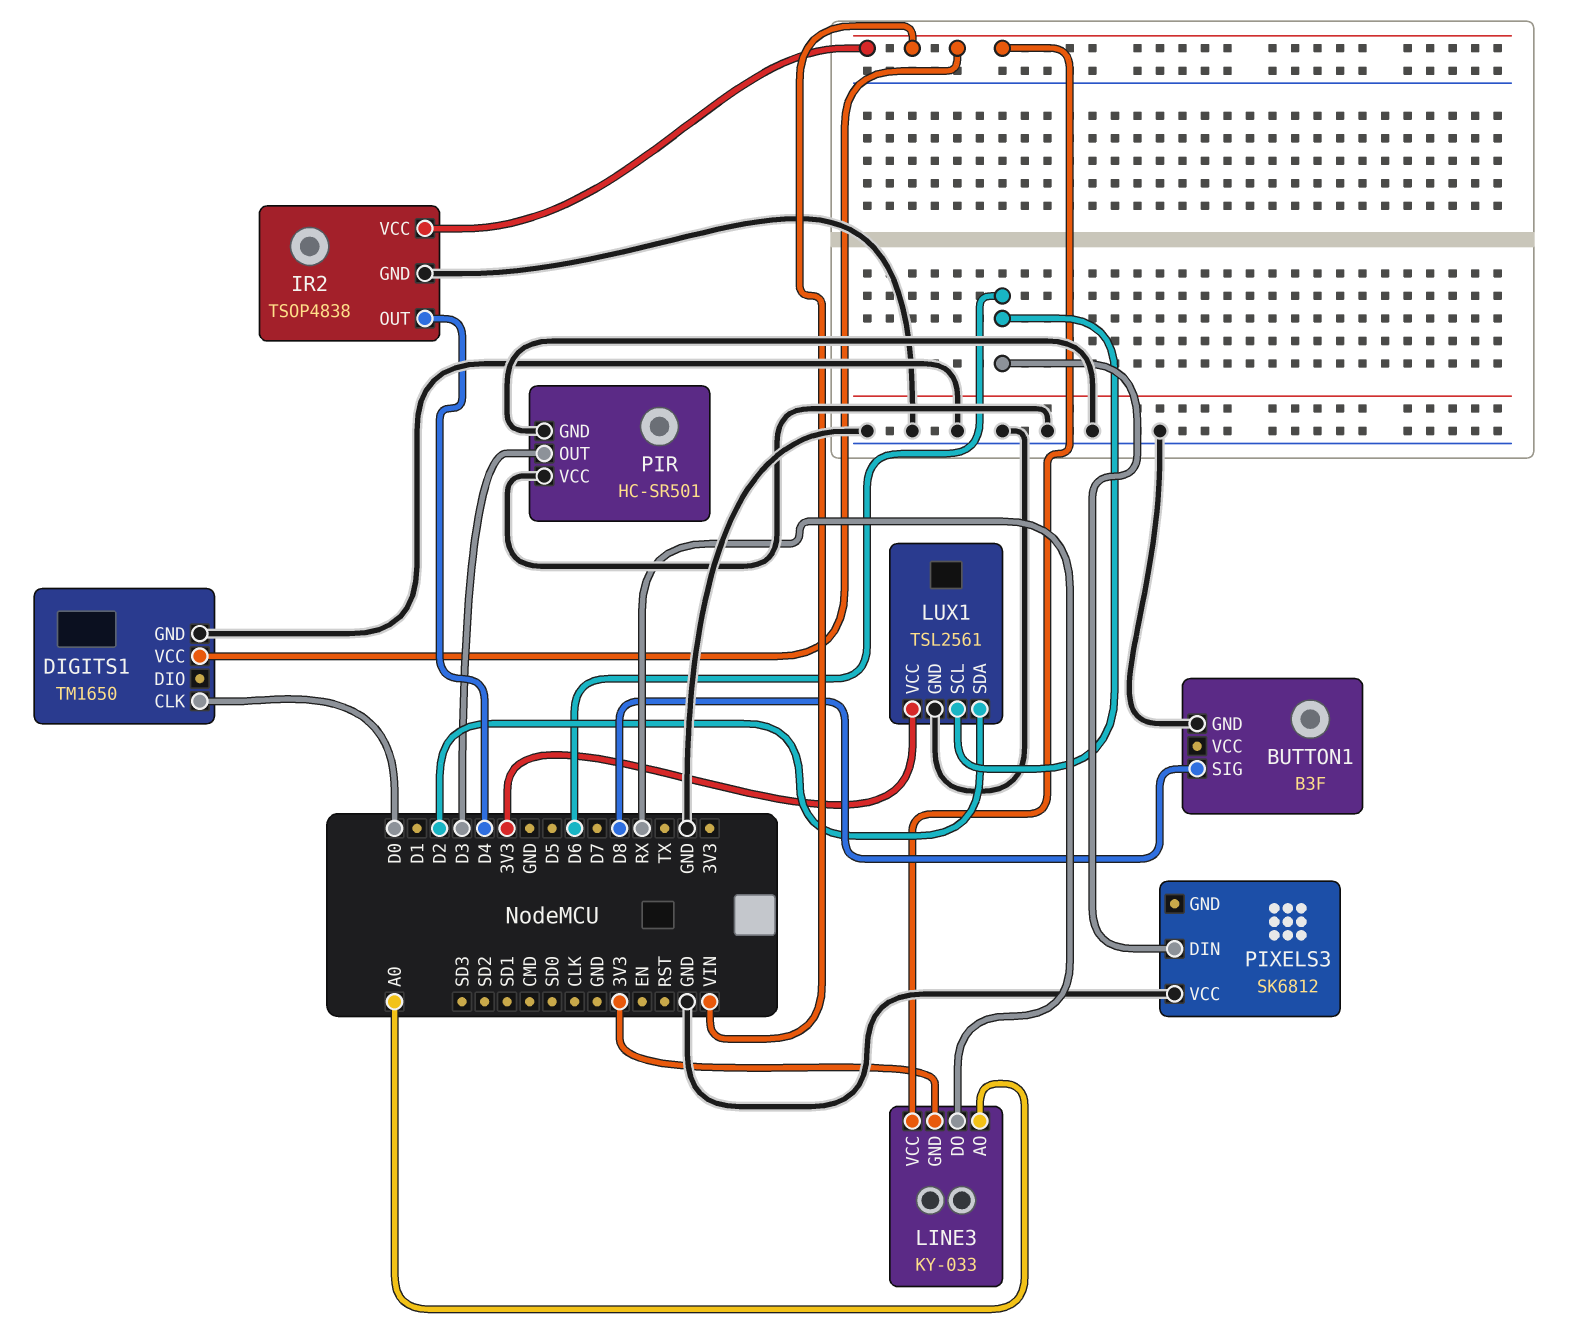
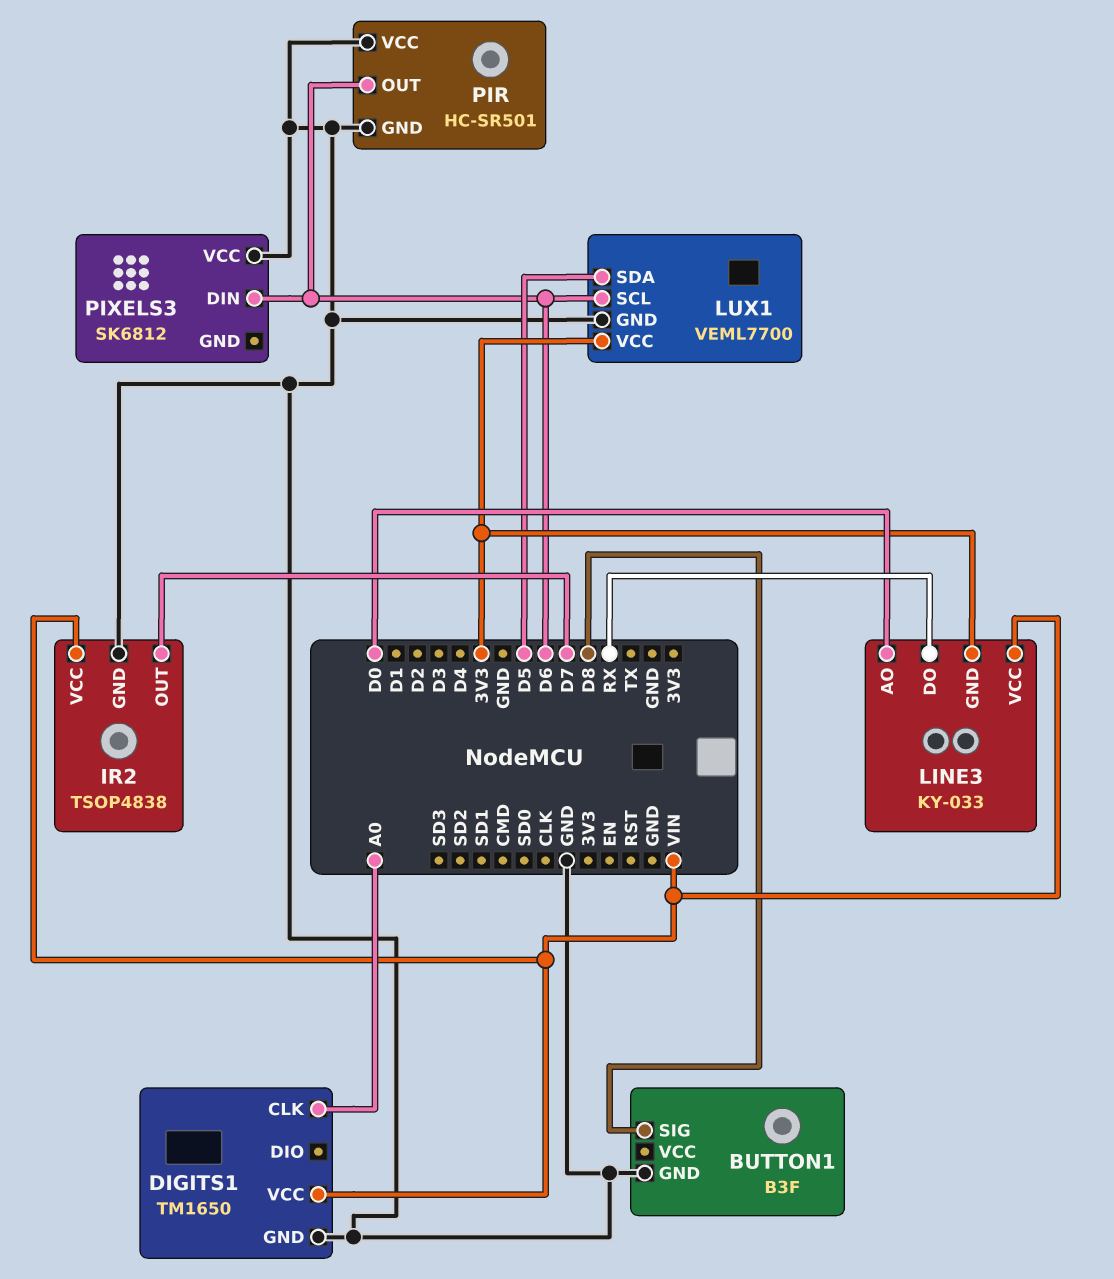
DIGITS1 pin CLK: D0 -> A0
IR2 pin OUT: D4 -> D7
LINE3 pin AO: A0 -> D0
LUX1: TSL2561 -> VEML7700
LUX1 pin SDA: D2 -> D5
PIR pin OUT: D3 -> D6

